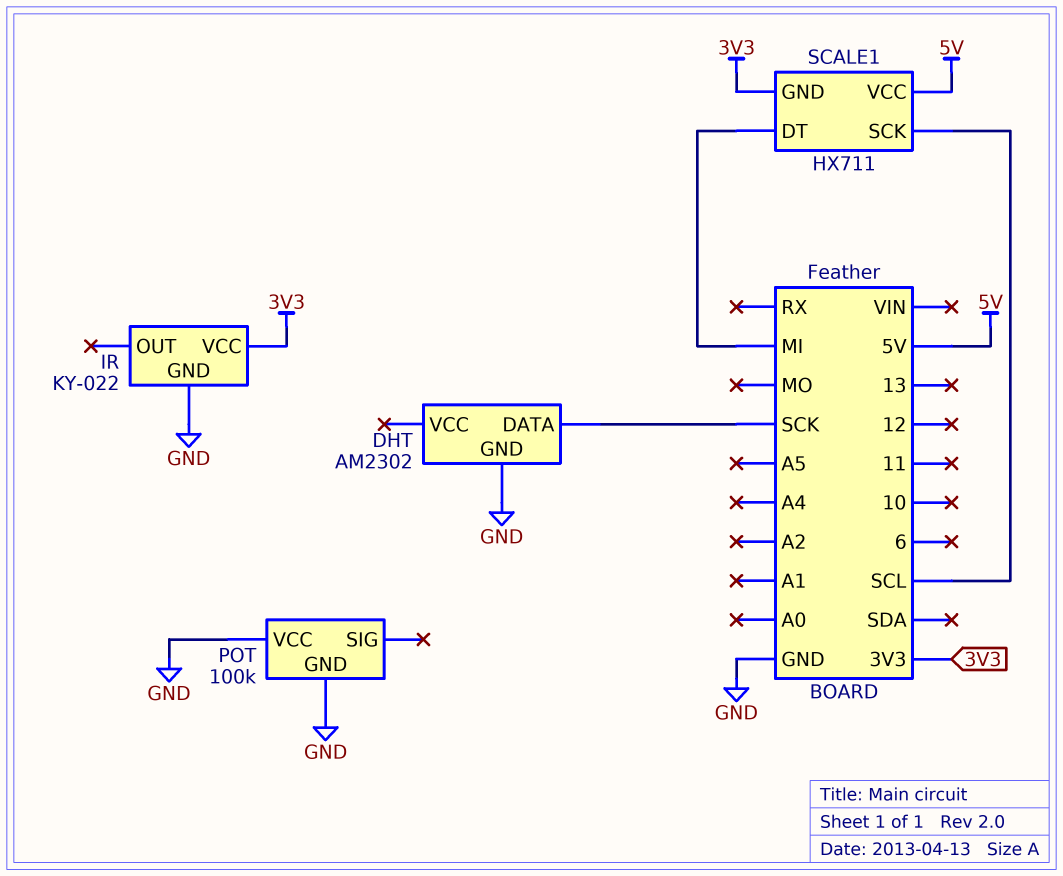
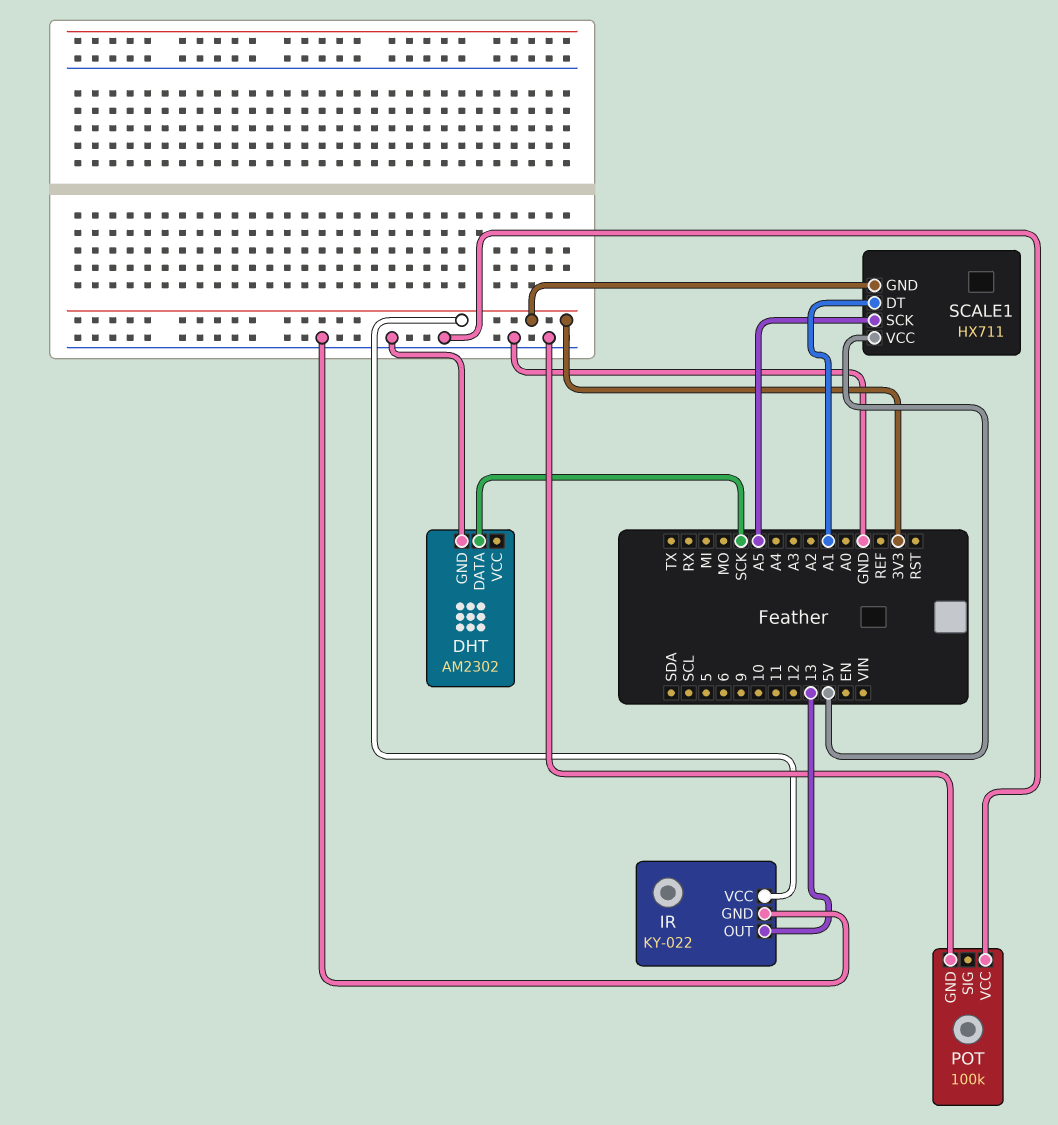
IR pin OUT: none -> 13
SCALE1 pin DT: MI -> A1
SCALE1 pin SCK: SCL -> A5

